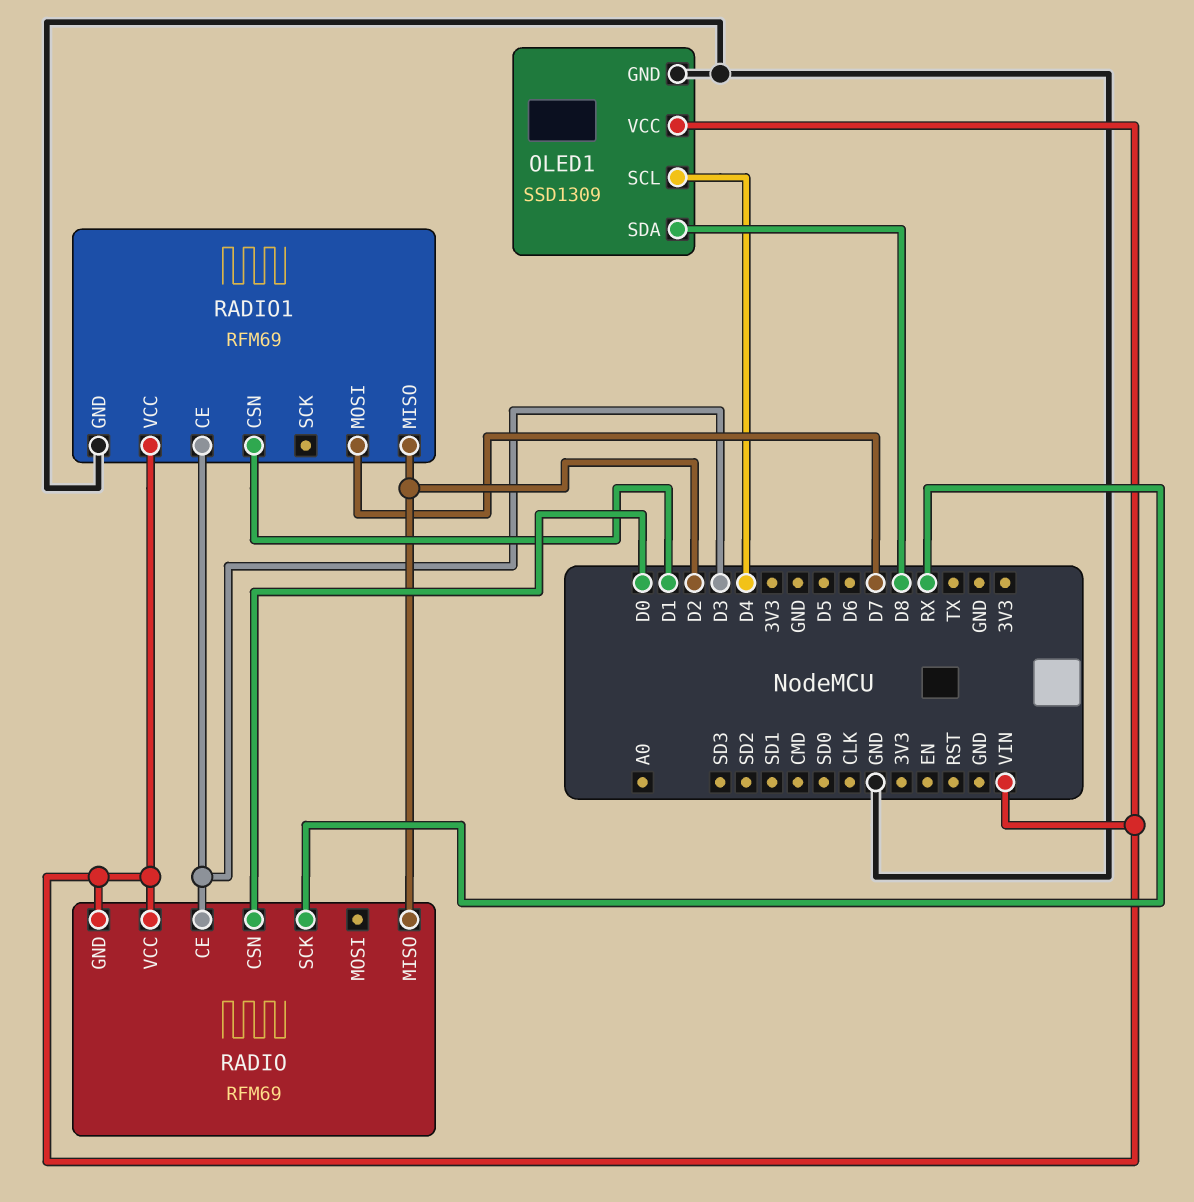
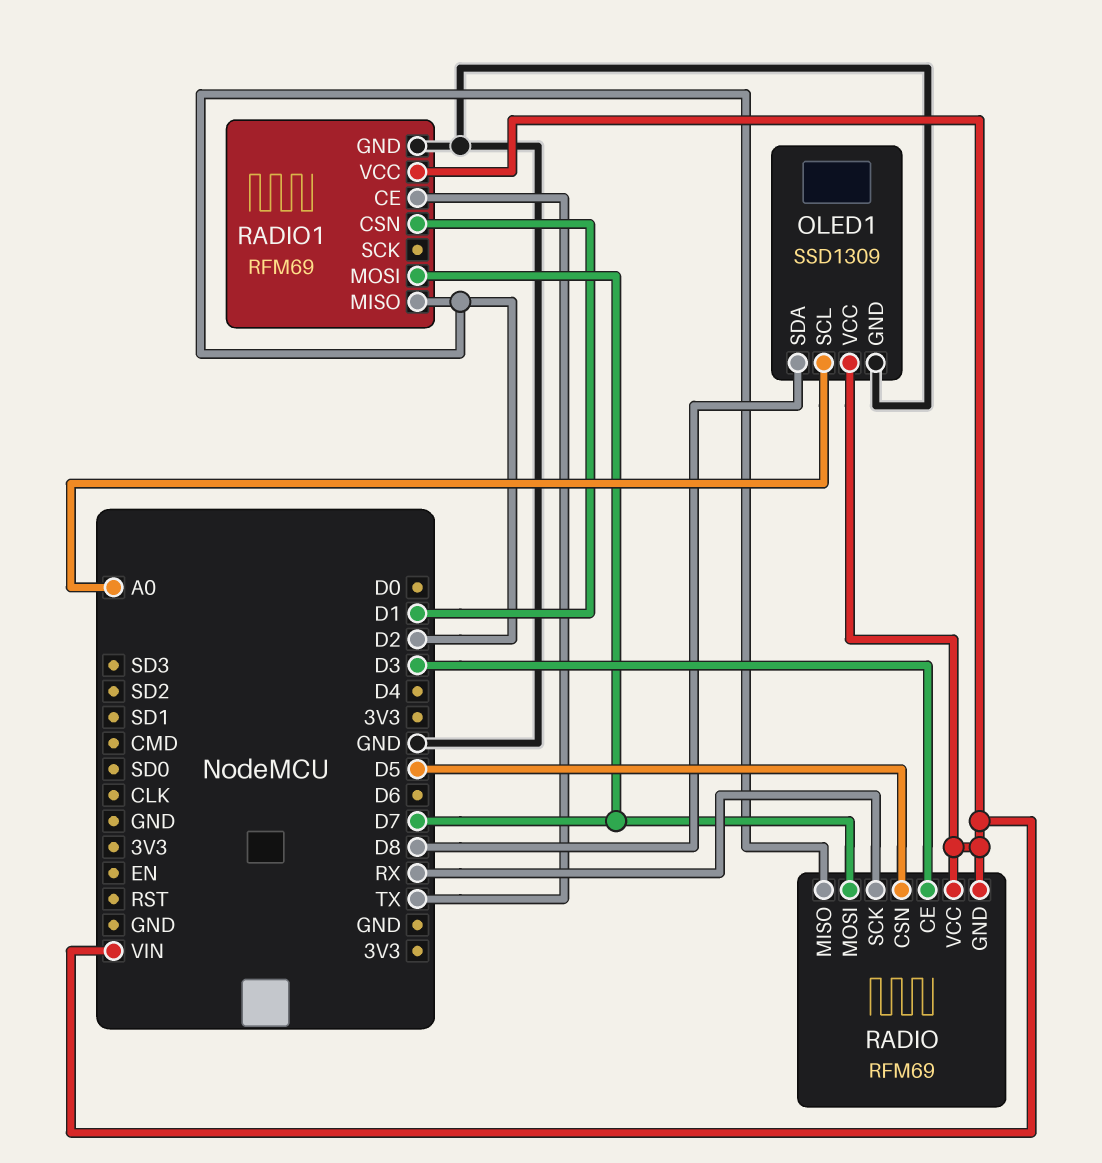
OLED1 pin SCL: D4 -> A0
RADIO pin CSN: D0 -> D5
RADIO pin MOSI: none -> D7
RADIO1 pin CE: D3 -> TX

